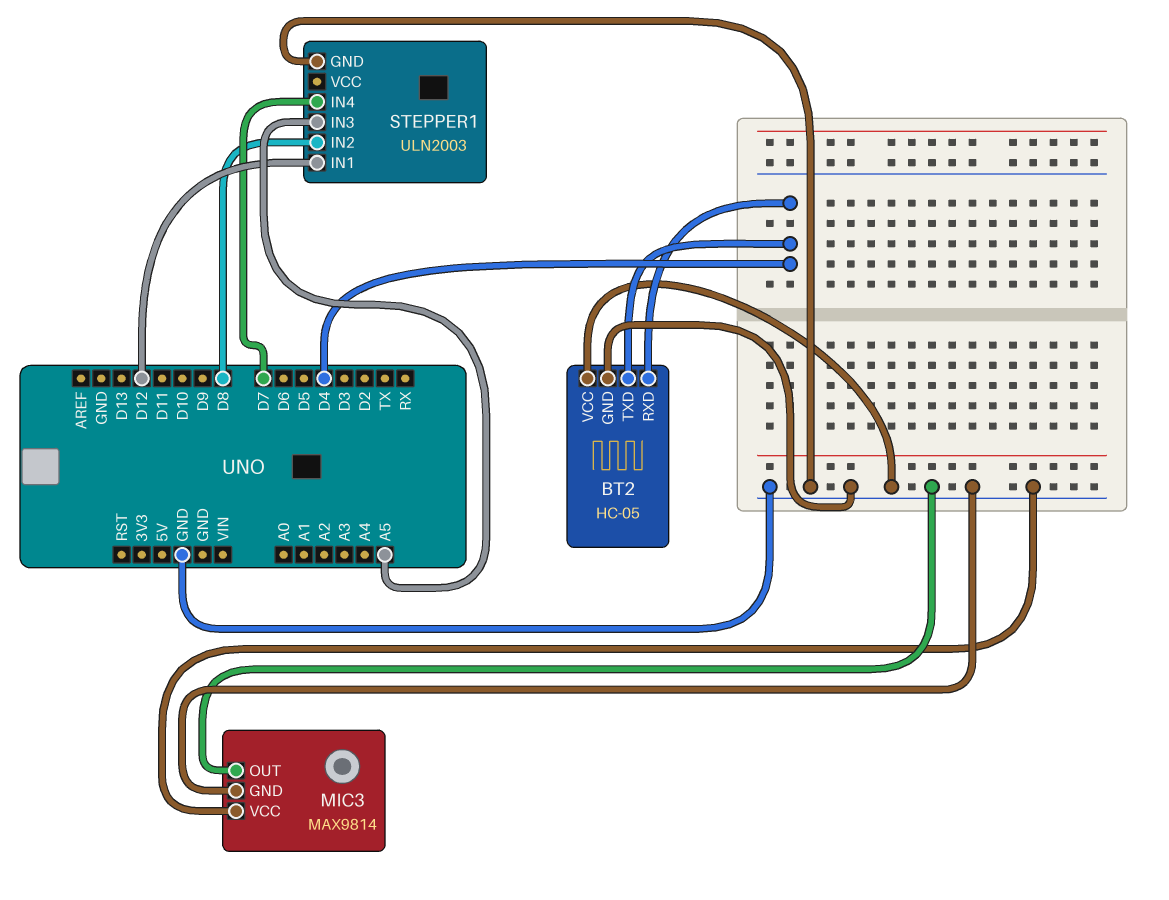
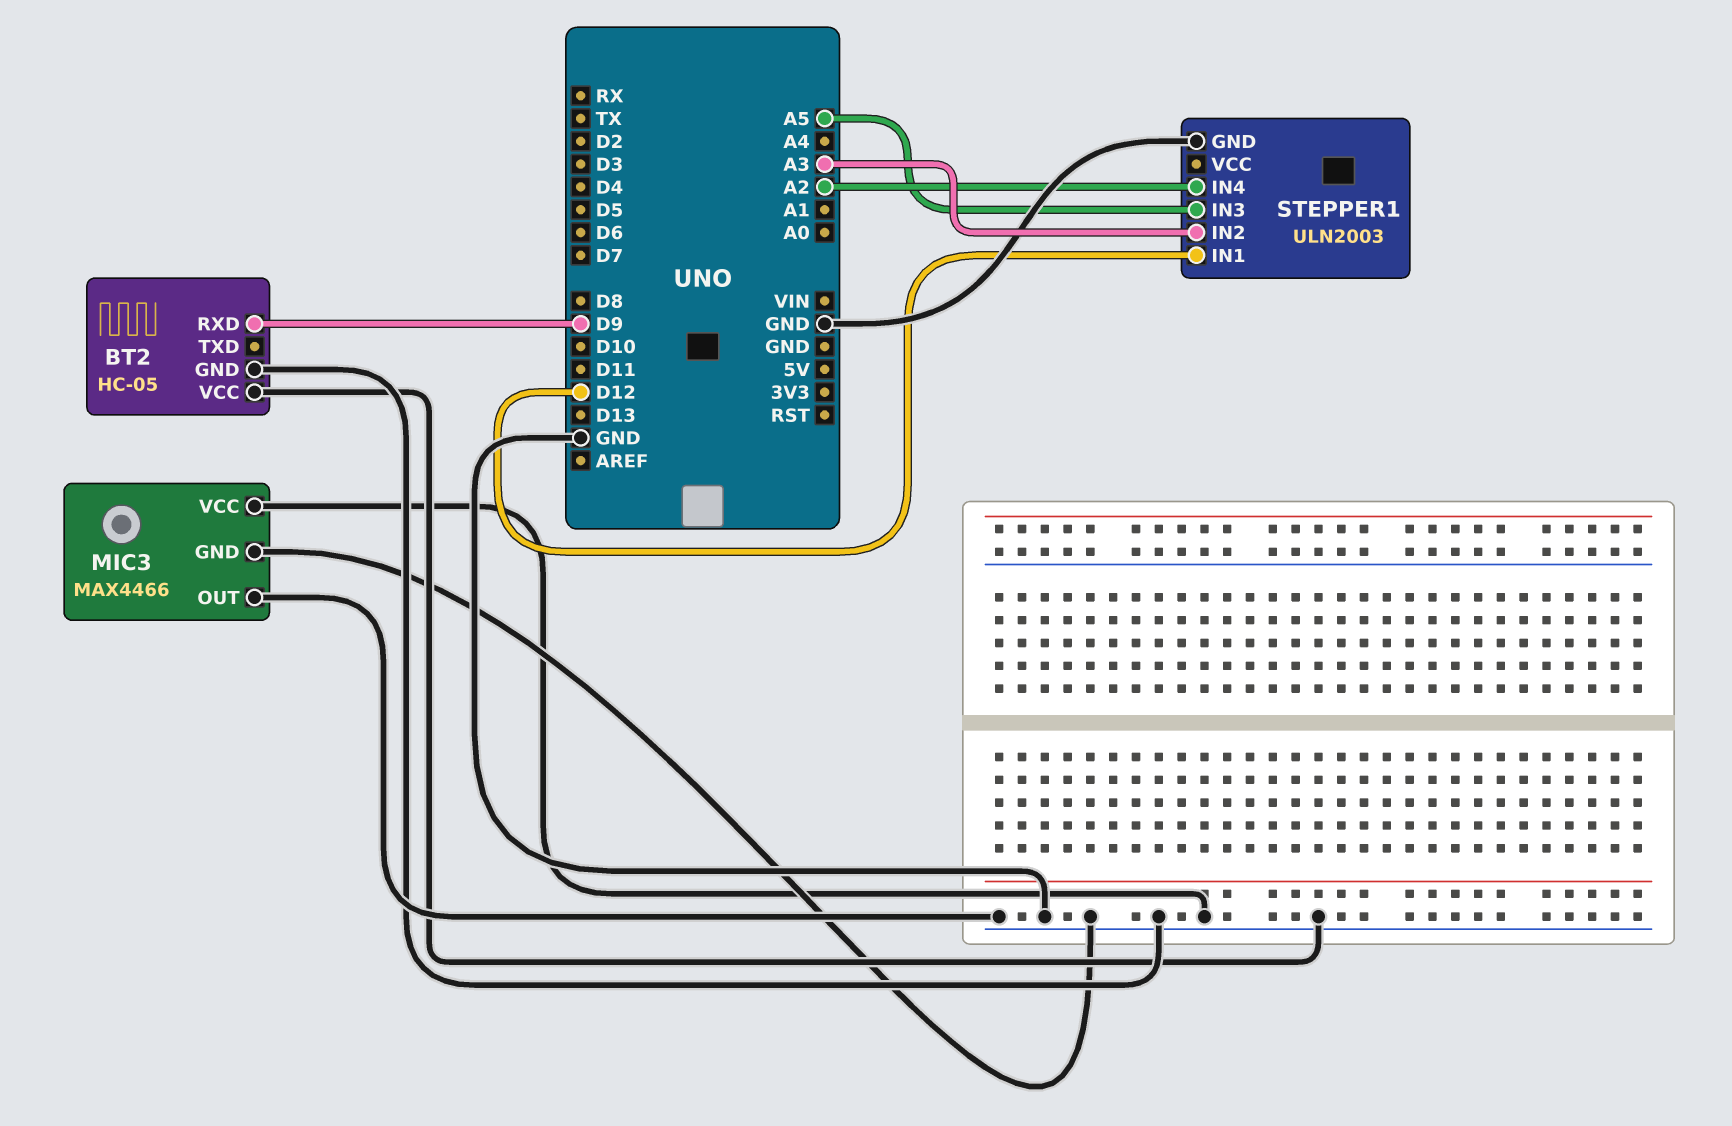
BT2 pin RXD: D4 -> D9
BT2 pin TXD: D4 -> none
MIC3: MAX9814 -> MAX4466
STEPPER1 pin IN2: D8 -> A3
STEPPER1 pin IN4: D7 -> A2

